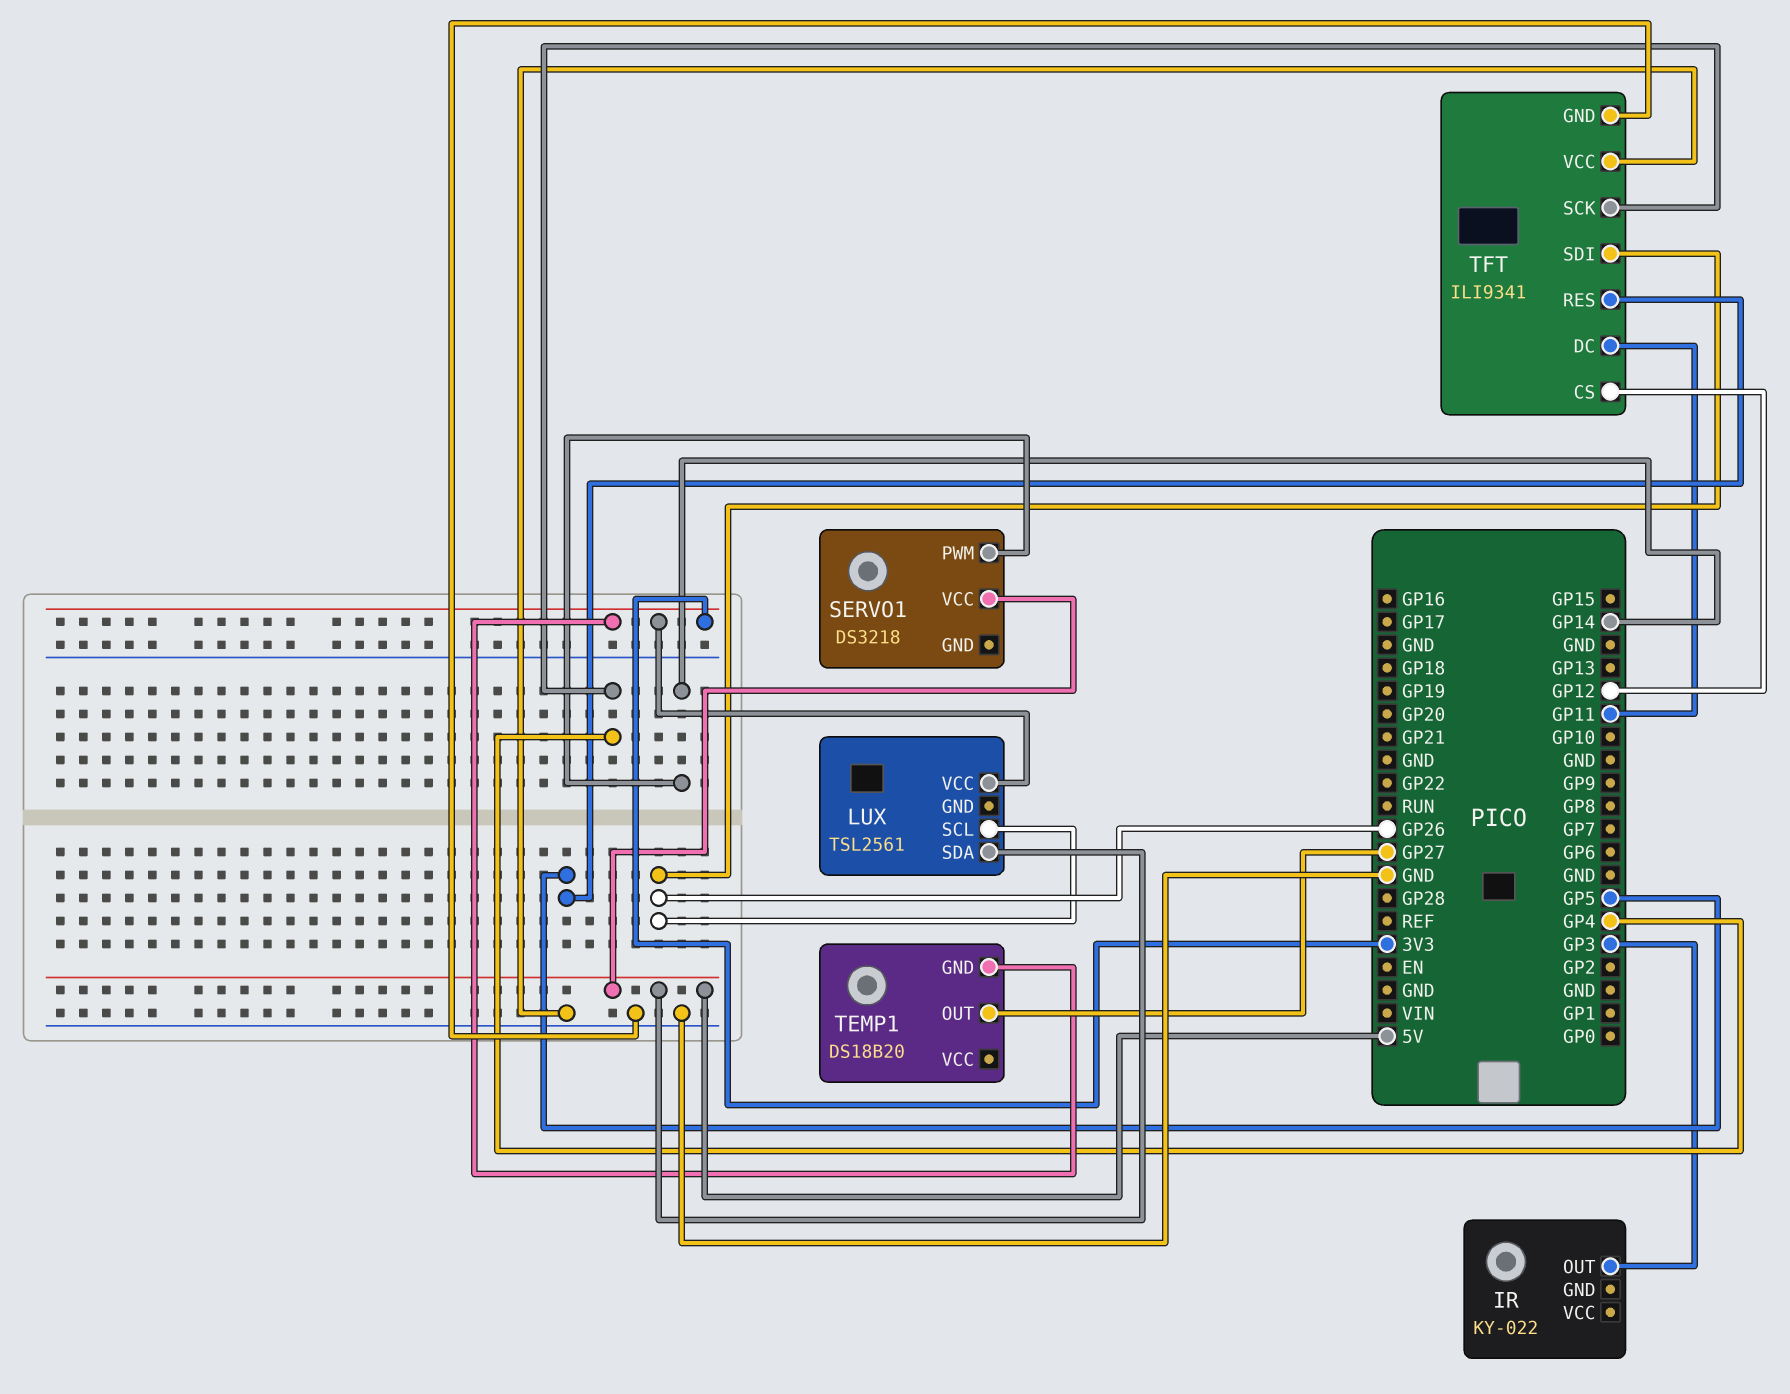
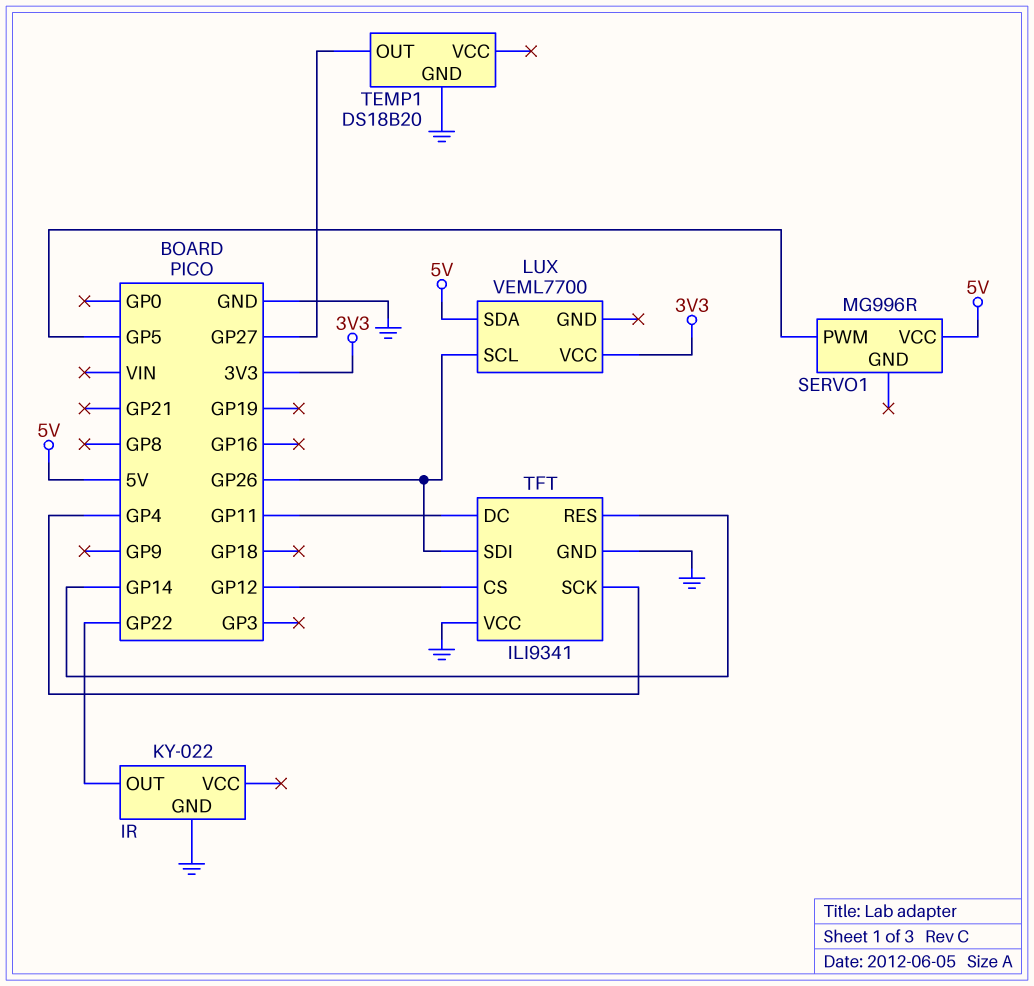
IR pin GND: none -> GND
IR pin OUT: GP3 -> GP22
LUX: TSL2561 -> VEML7700
SERVO1: DS3218 -> MG996R
SERVO1 pin PWM: GP14 -> GP5
TEMP1 pin GND: 3V3 -> GND
TFT pin RES: GP5 -> GP14

